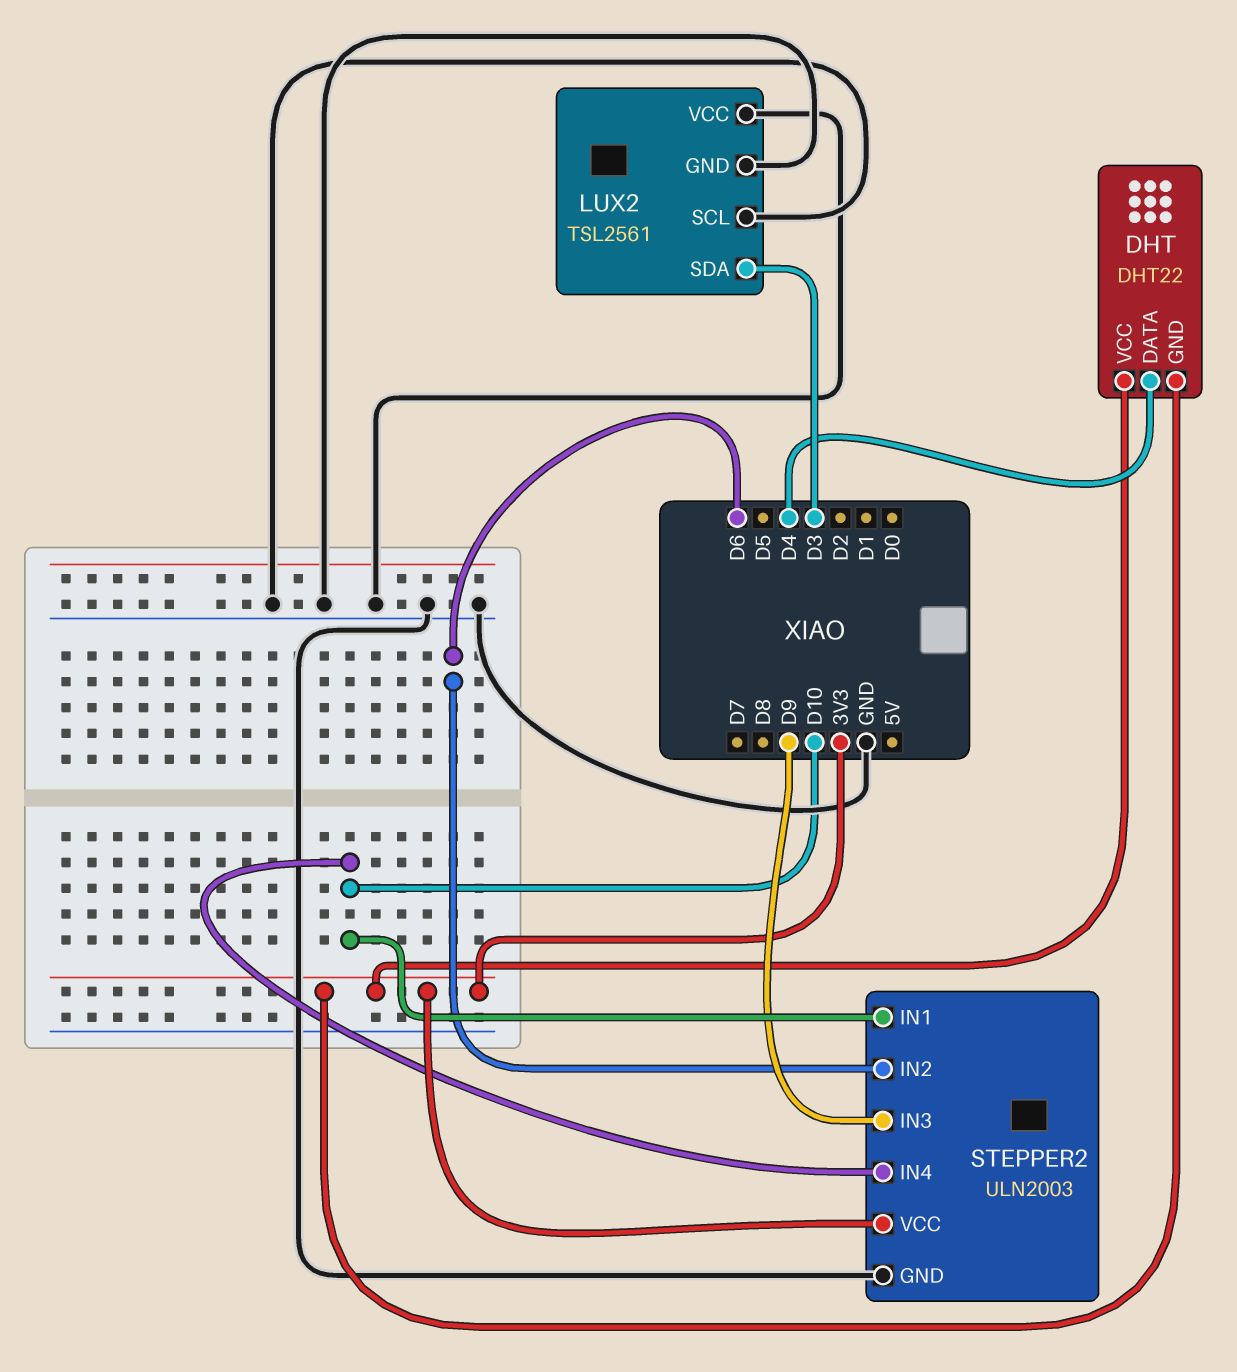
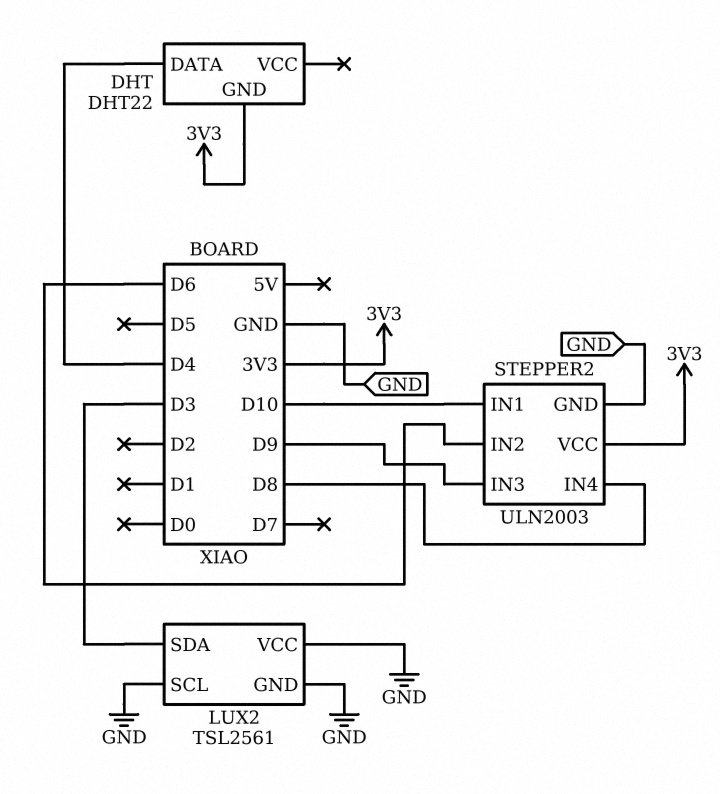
DHT pin VCC: 3V3 -> none
STEPPER2 pin IN4: D10 -> D8

